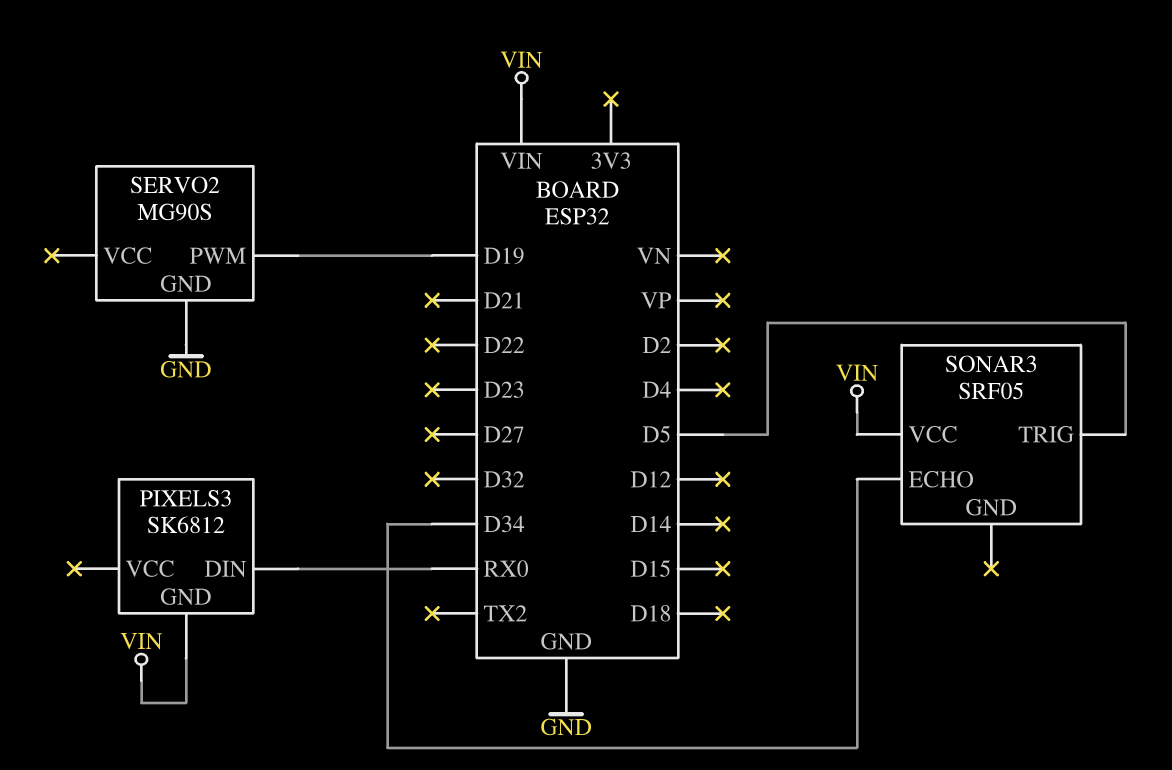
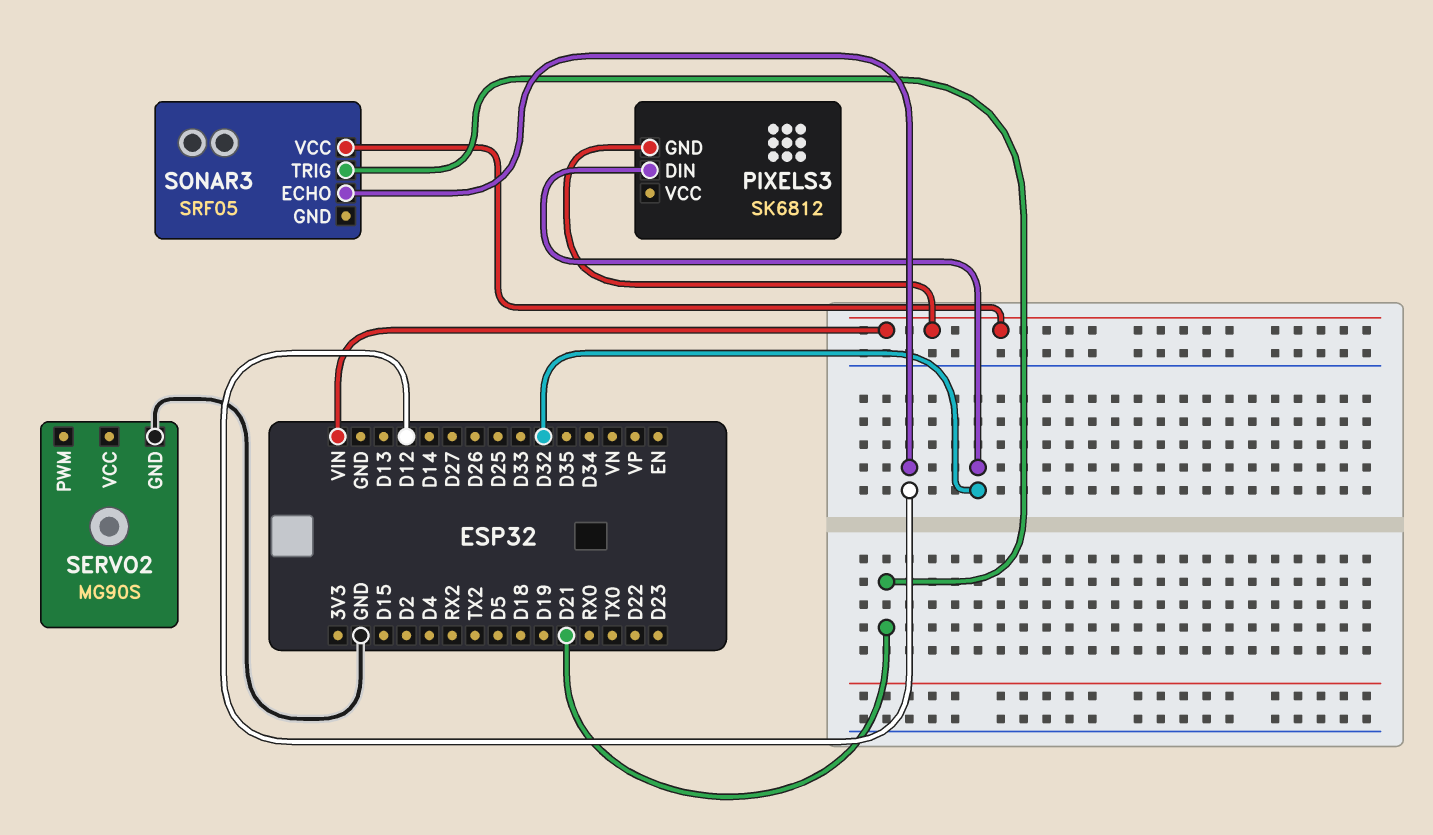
PIXELS3 pin DIN: RX0 -> D32
SERVO2 pin PWM: D19 -> none
SONAR3 pin ECHO: D34 -> D12
SONAR3 pin TRIG: D5 -> D21

